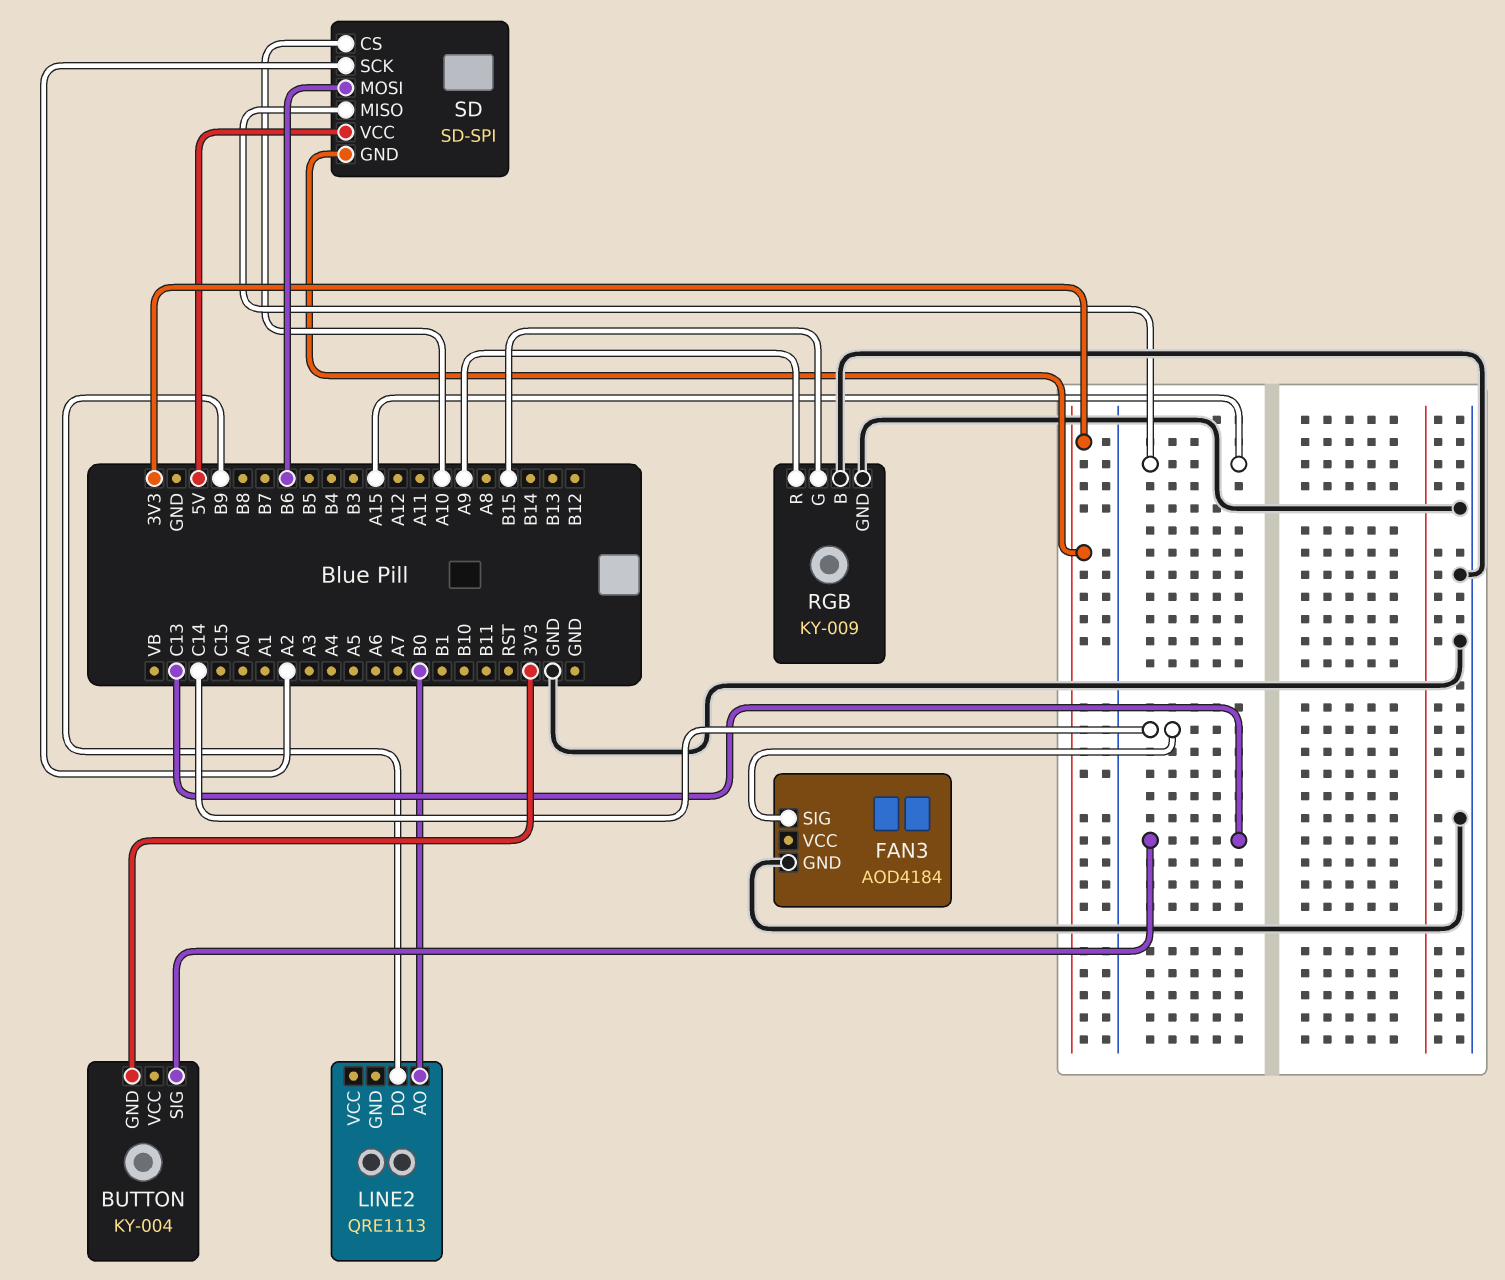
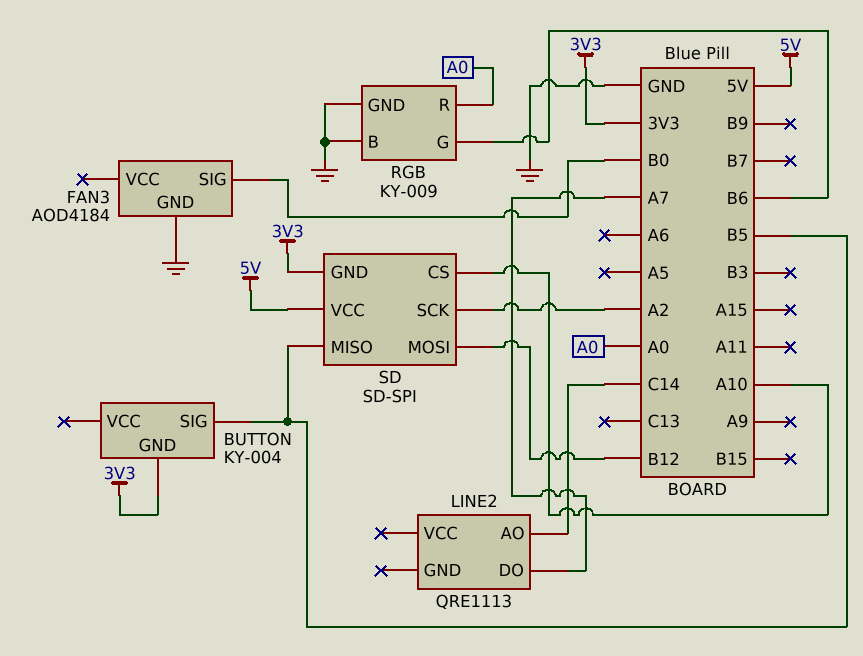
BUTTON pin SIG: C13 -> B5
FAN3 pin SIG: C14 -> B0
LINE2 pin AO: B0 -> C14
LINE2 pin DO: B9 -> A7
RGB pin G: B15 -> B6
RGB pin R: A9 -> A0
SD pin MISO: A15 -> B5
SD pin MOSI: B6 -> B12

